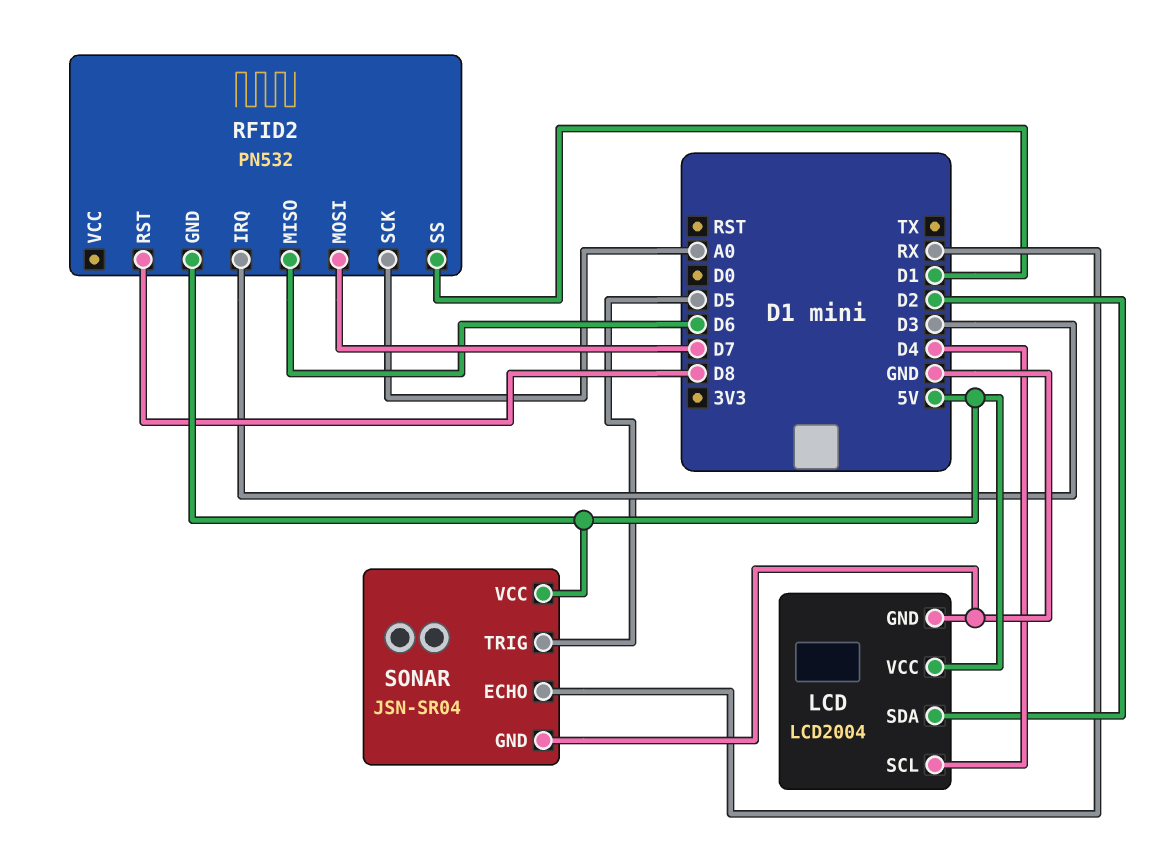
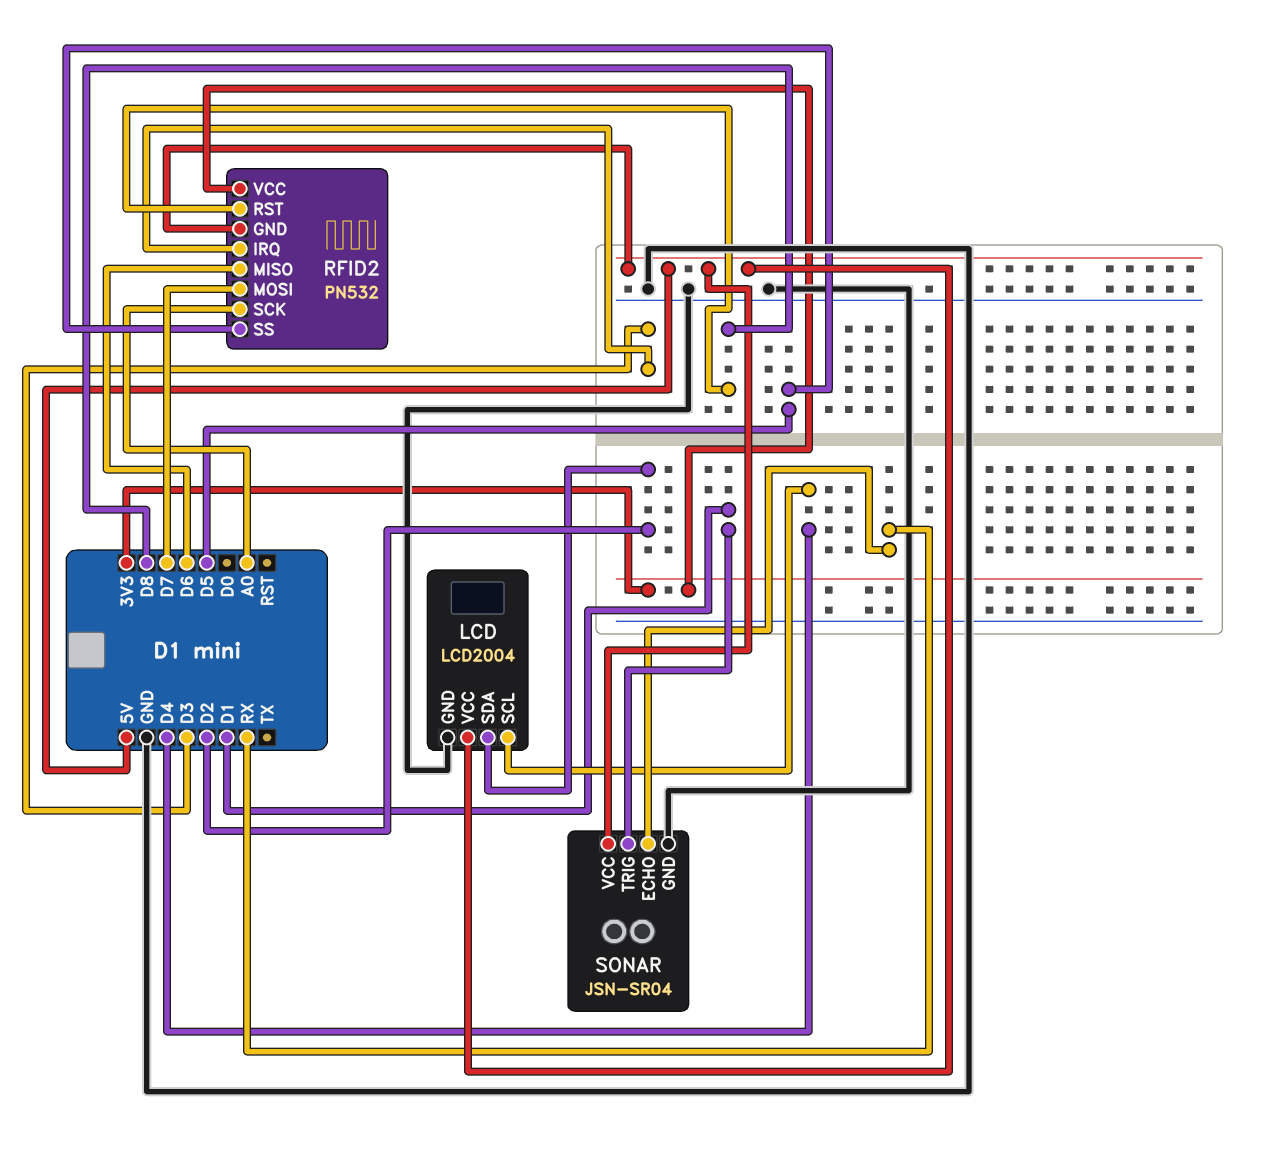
RFID2 pin SS: D1 -> D5
RFID2 pin VCC: none -> 3V3
SONAR pin TRIG: D5 -> D1

